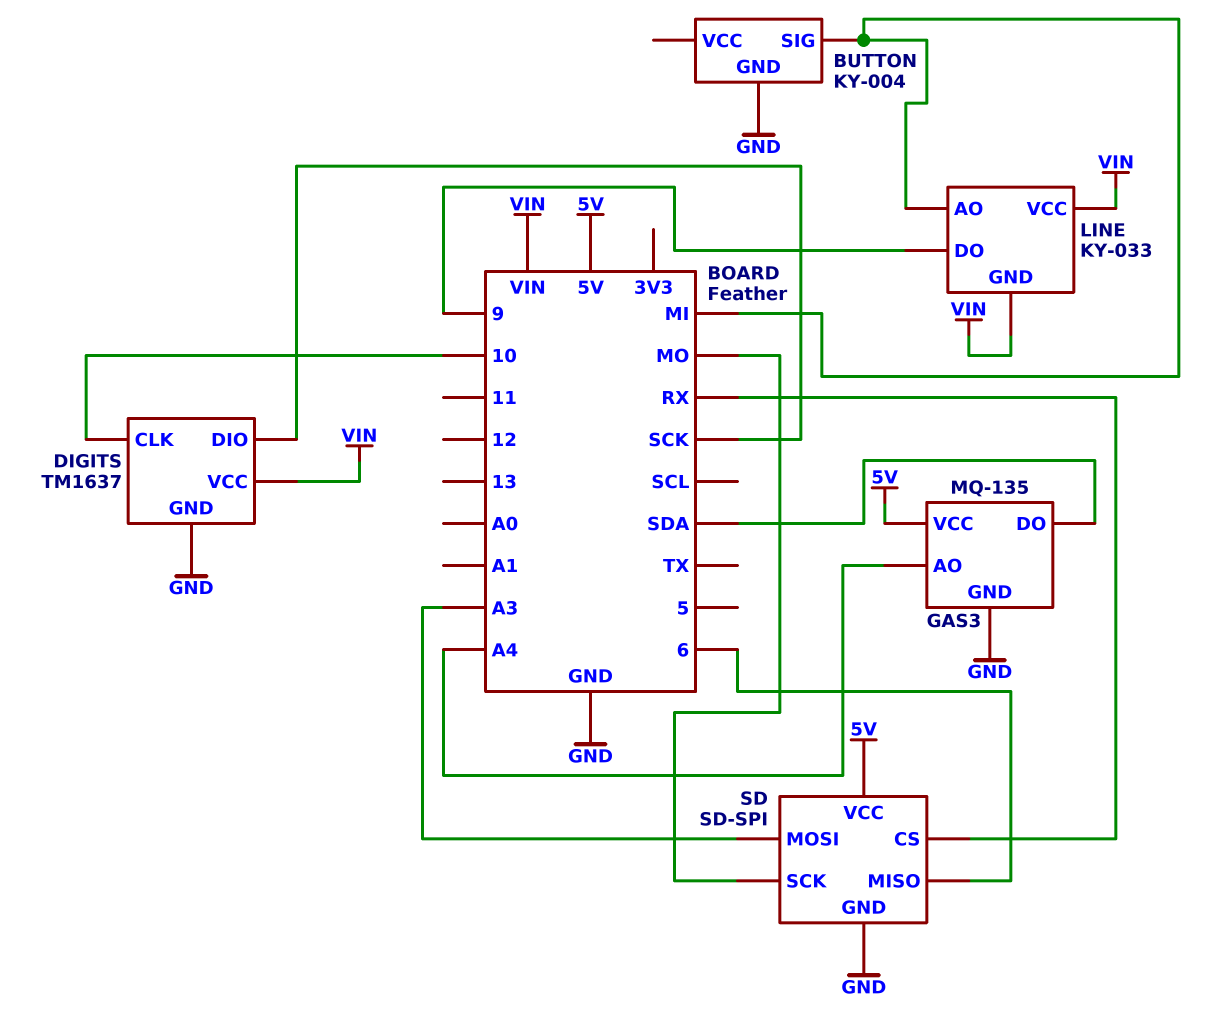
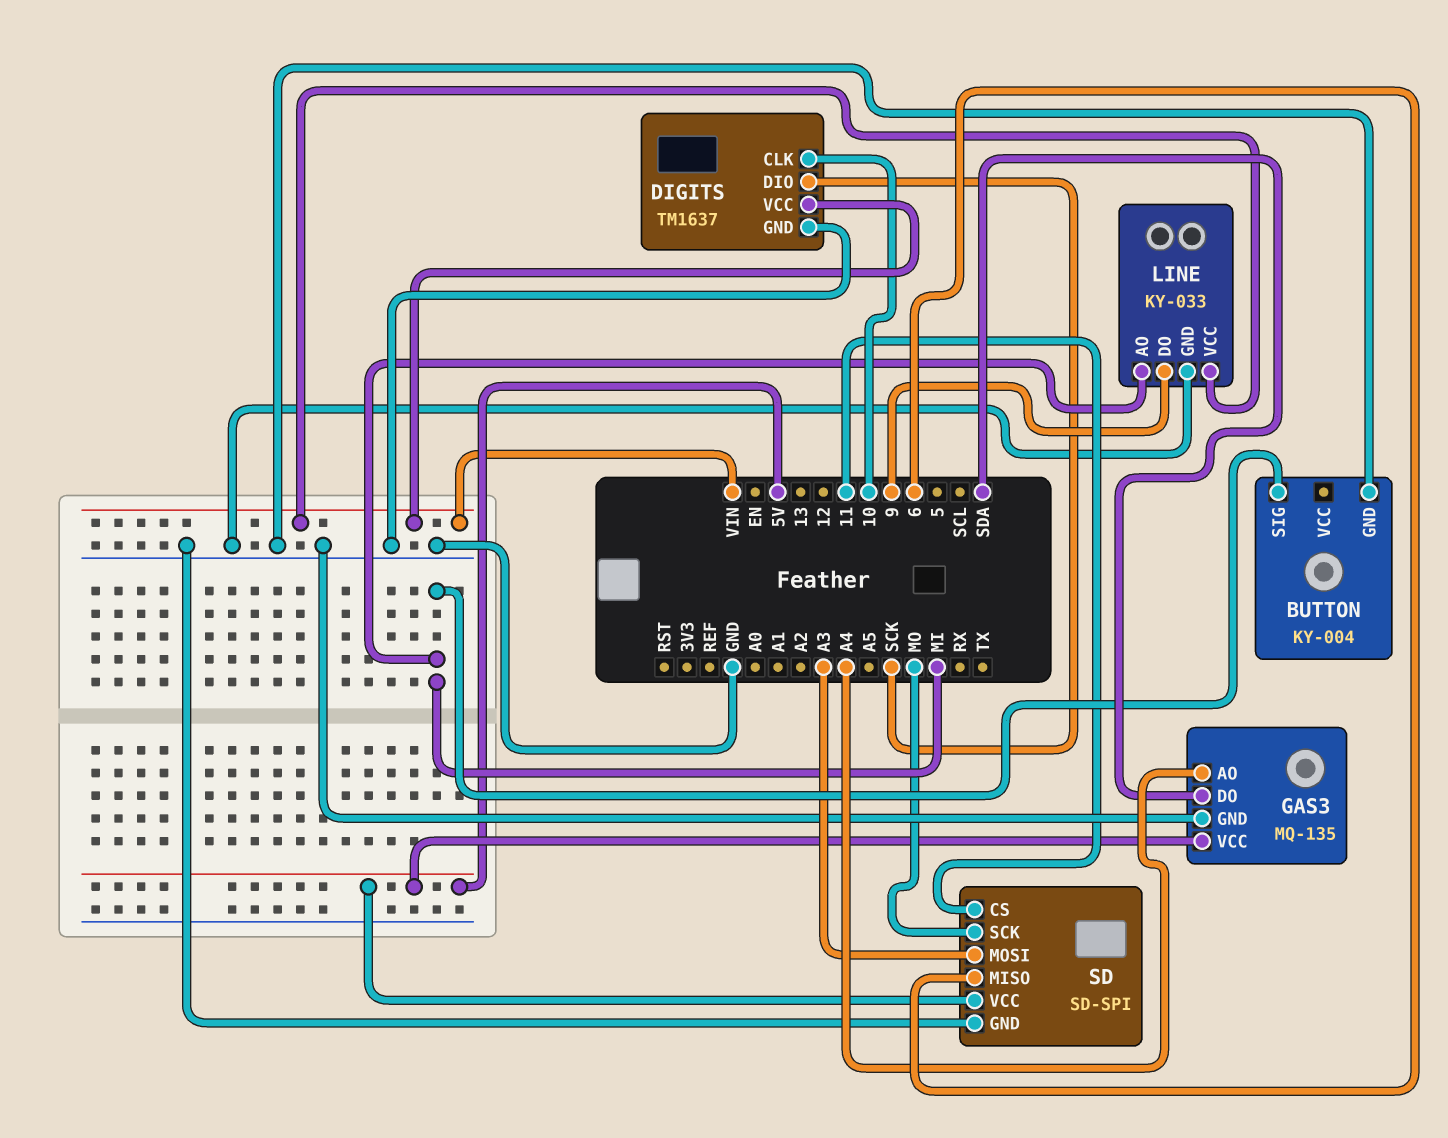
LINE pin GND: VIN -> GND
SD pin CS: RX -> 11

